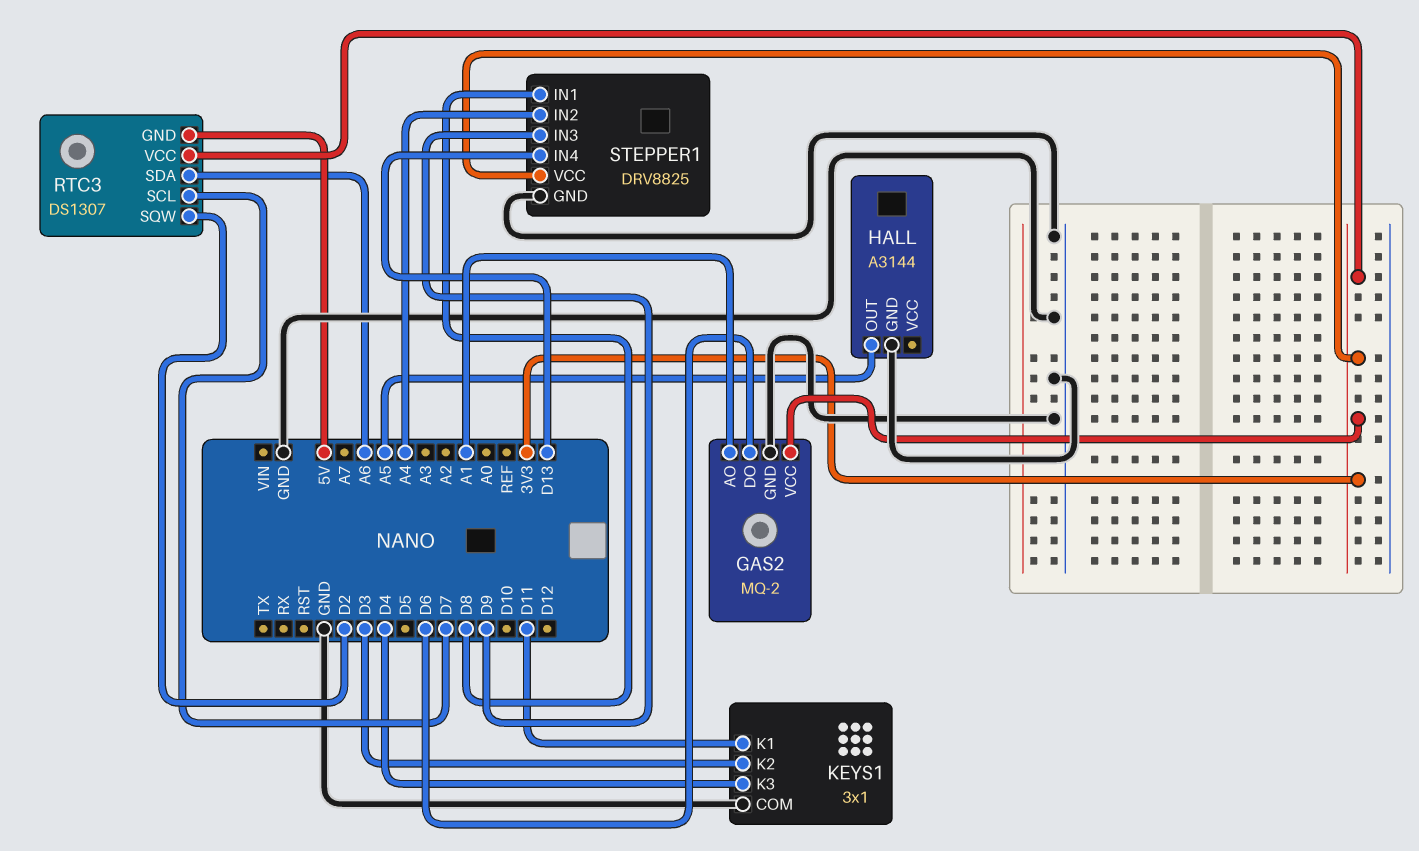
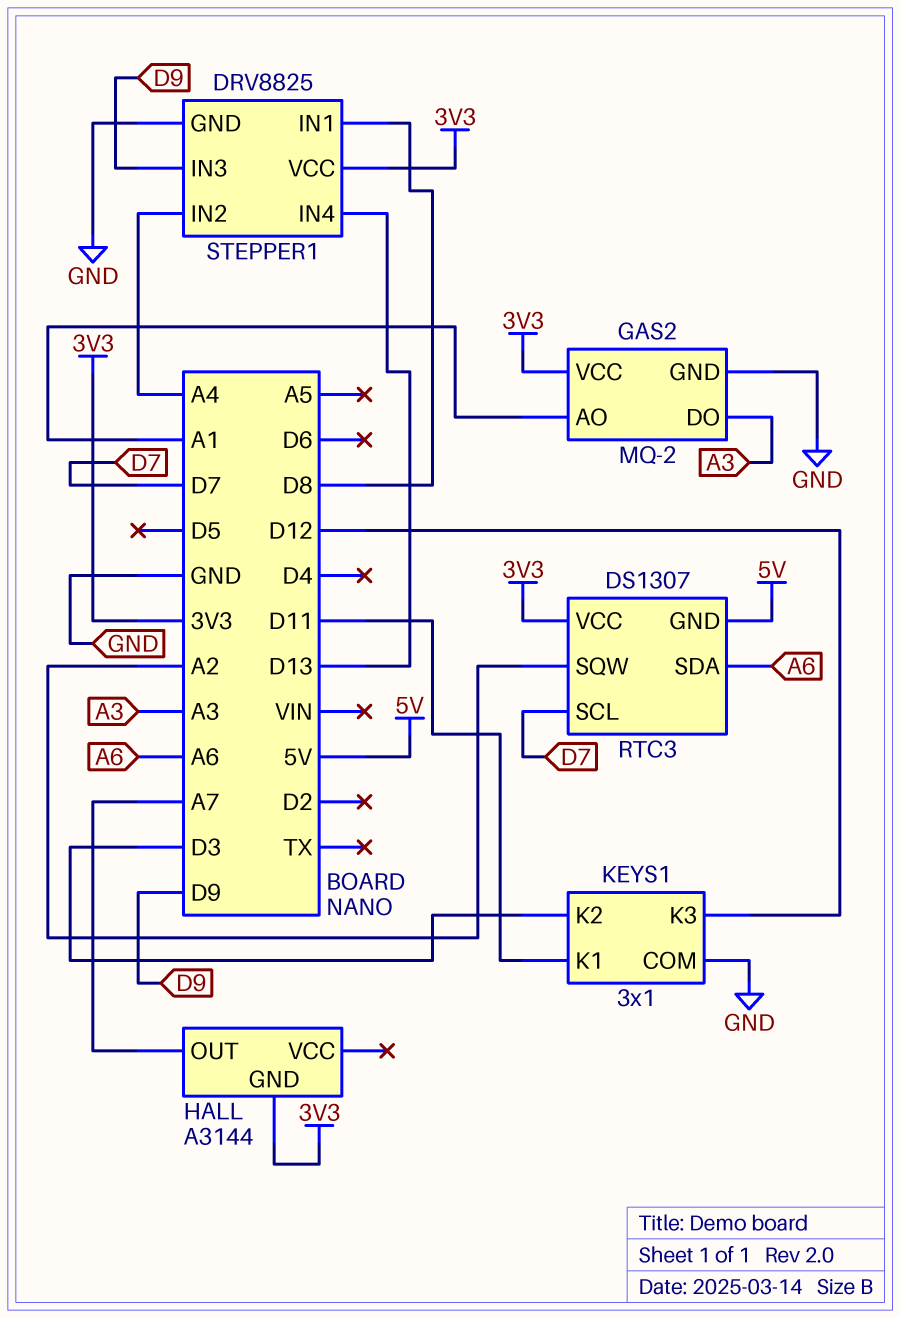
GAS2 pin DO: D6 -> A3
HALL pin GND: GND -> 3V3
HALL pin OUT: A5 -> A7
KEYS1 pin K3: D4 -> D12
RTC3 pin SQW: D2 -> A2

